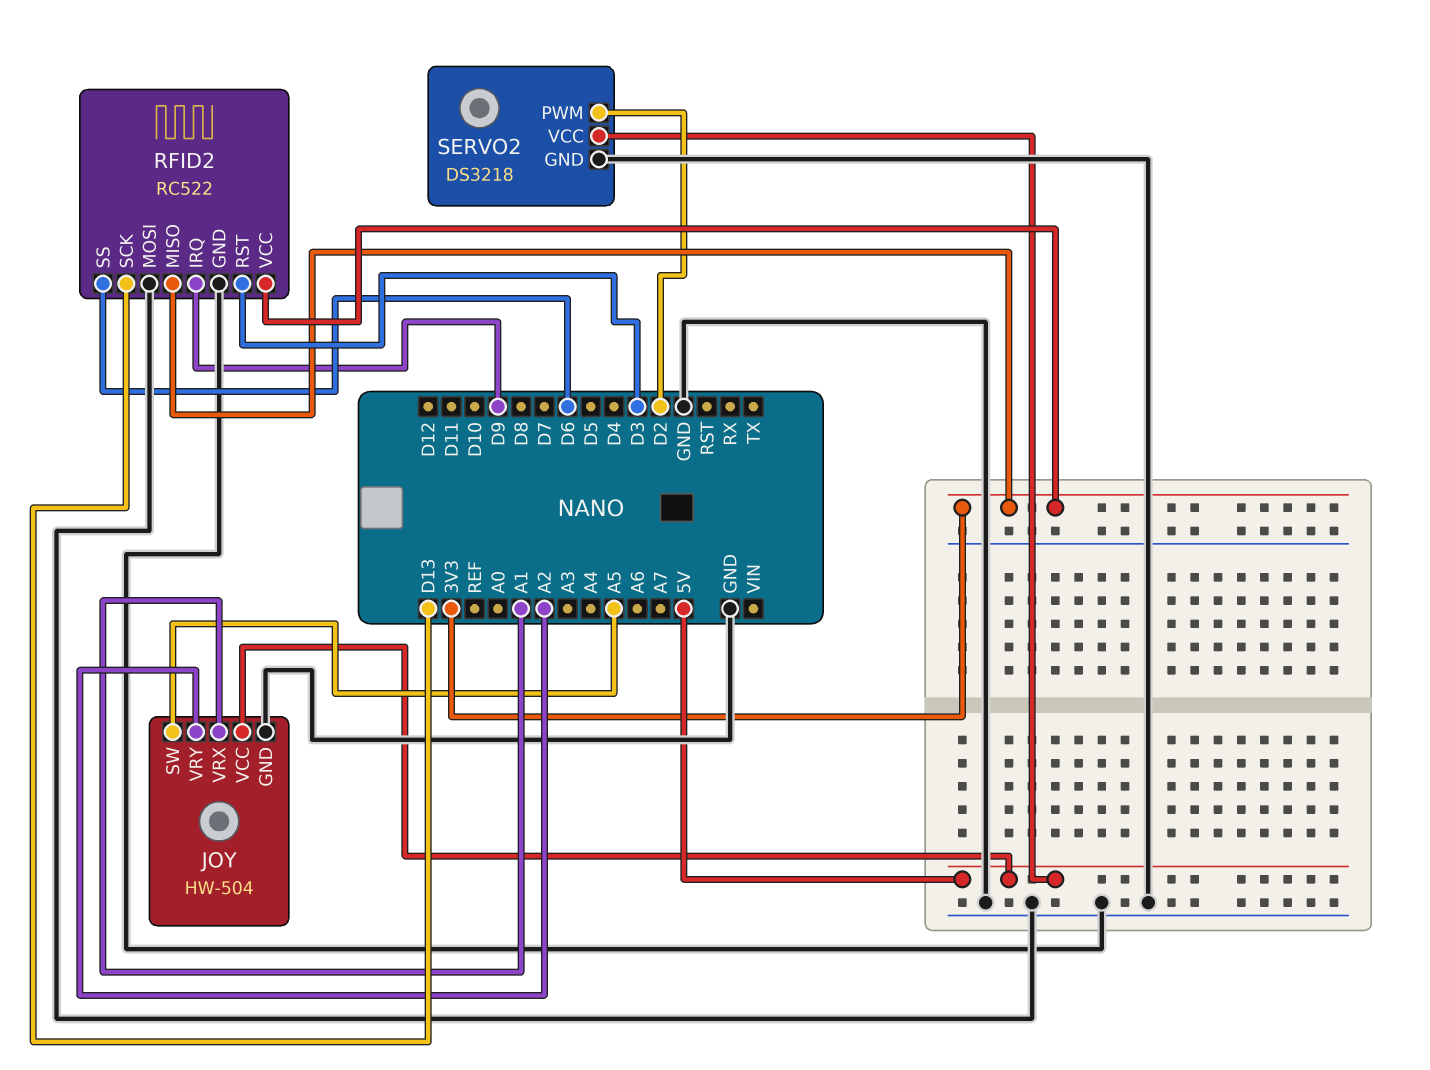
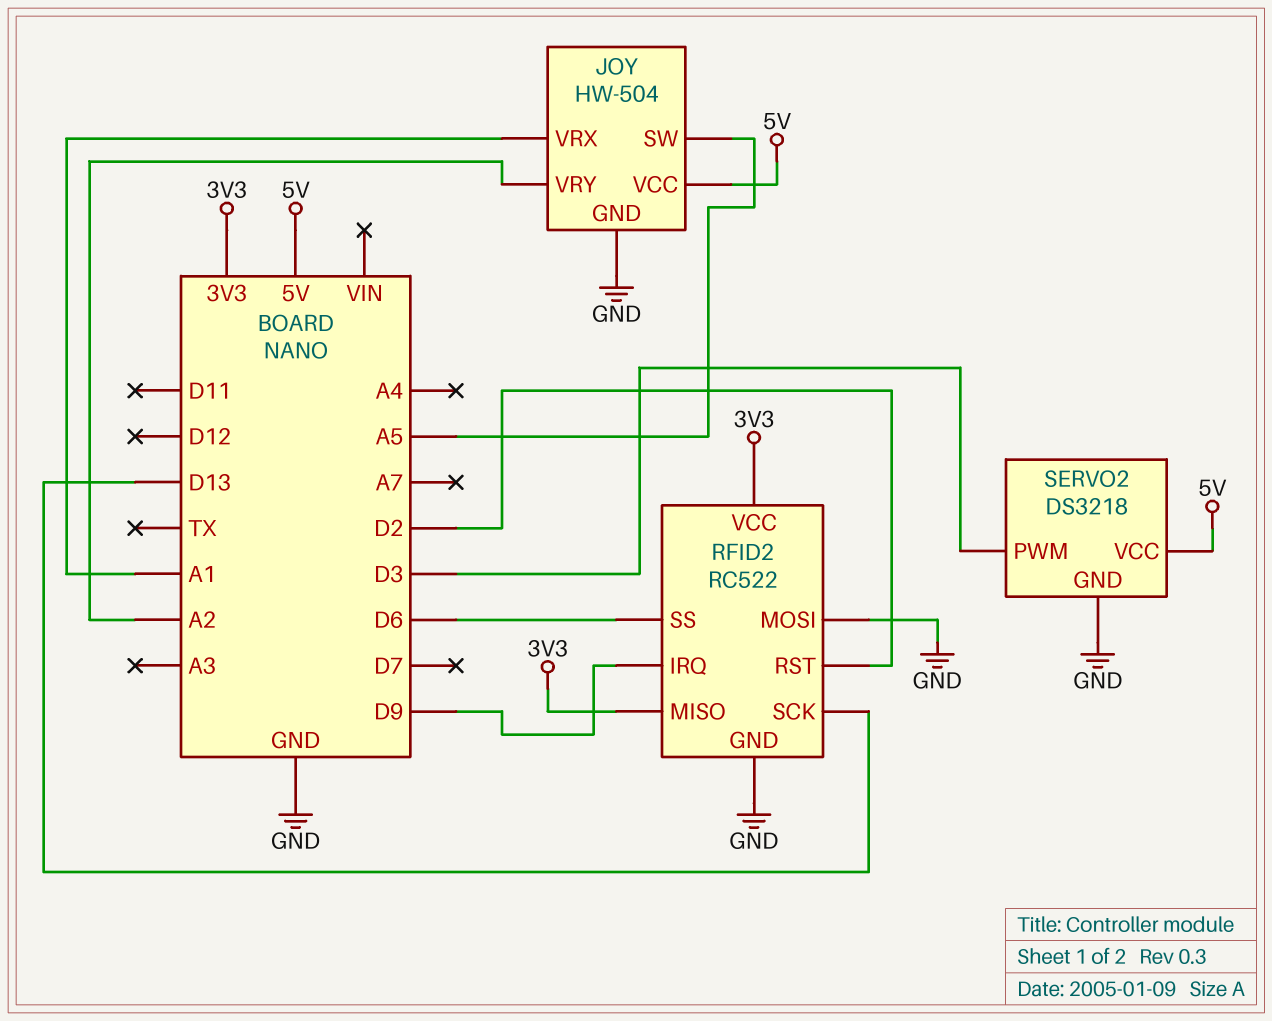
RFID2 pin RST: D3 -> D2
SERVO2 pin PWM: D2 -> D3

